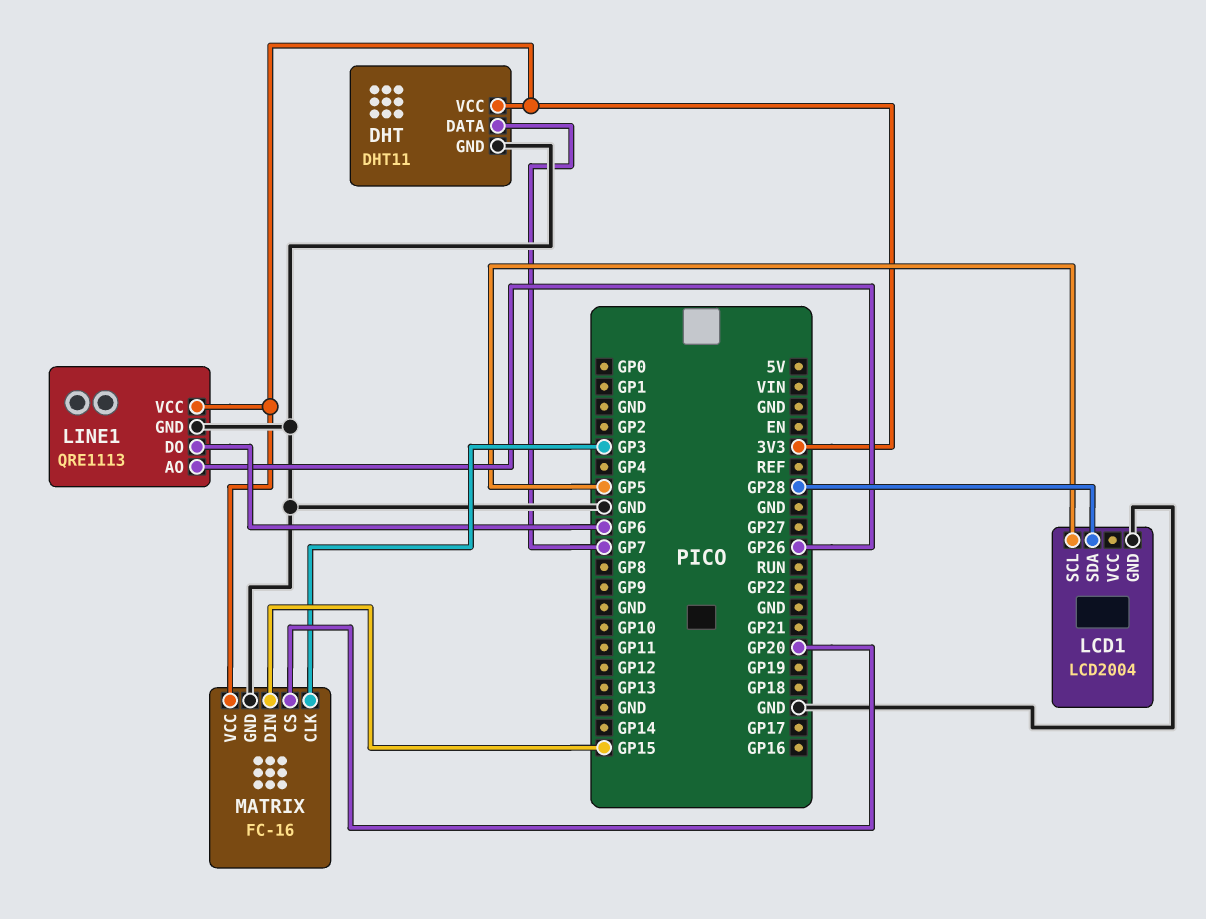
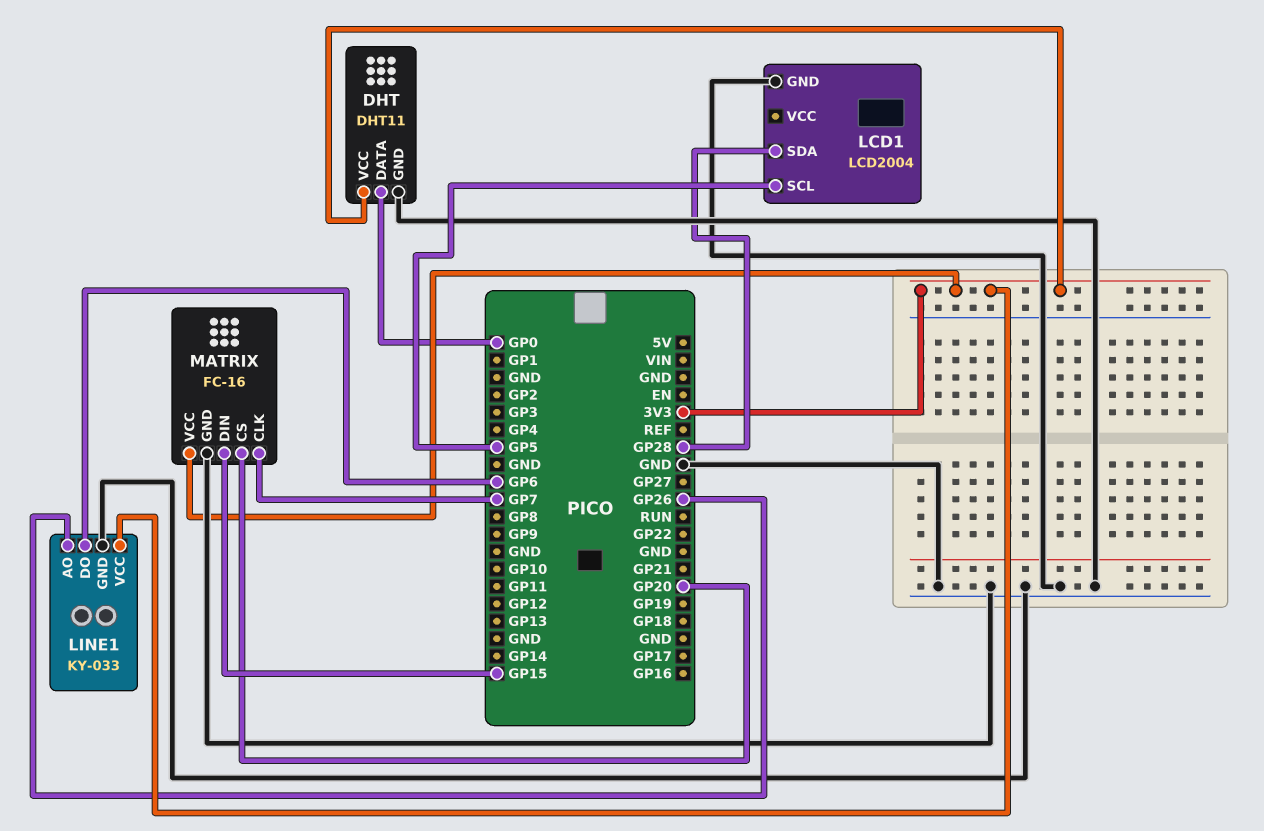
DHT pin DATA: GP7 -> GP0
LINE1: QRE1113 -> KY-033
MATRIX pin CLK: GP3 -> GP7

